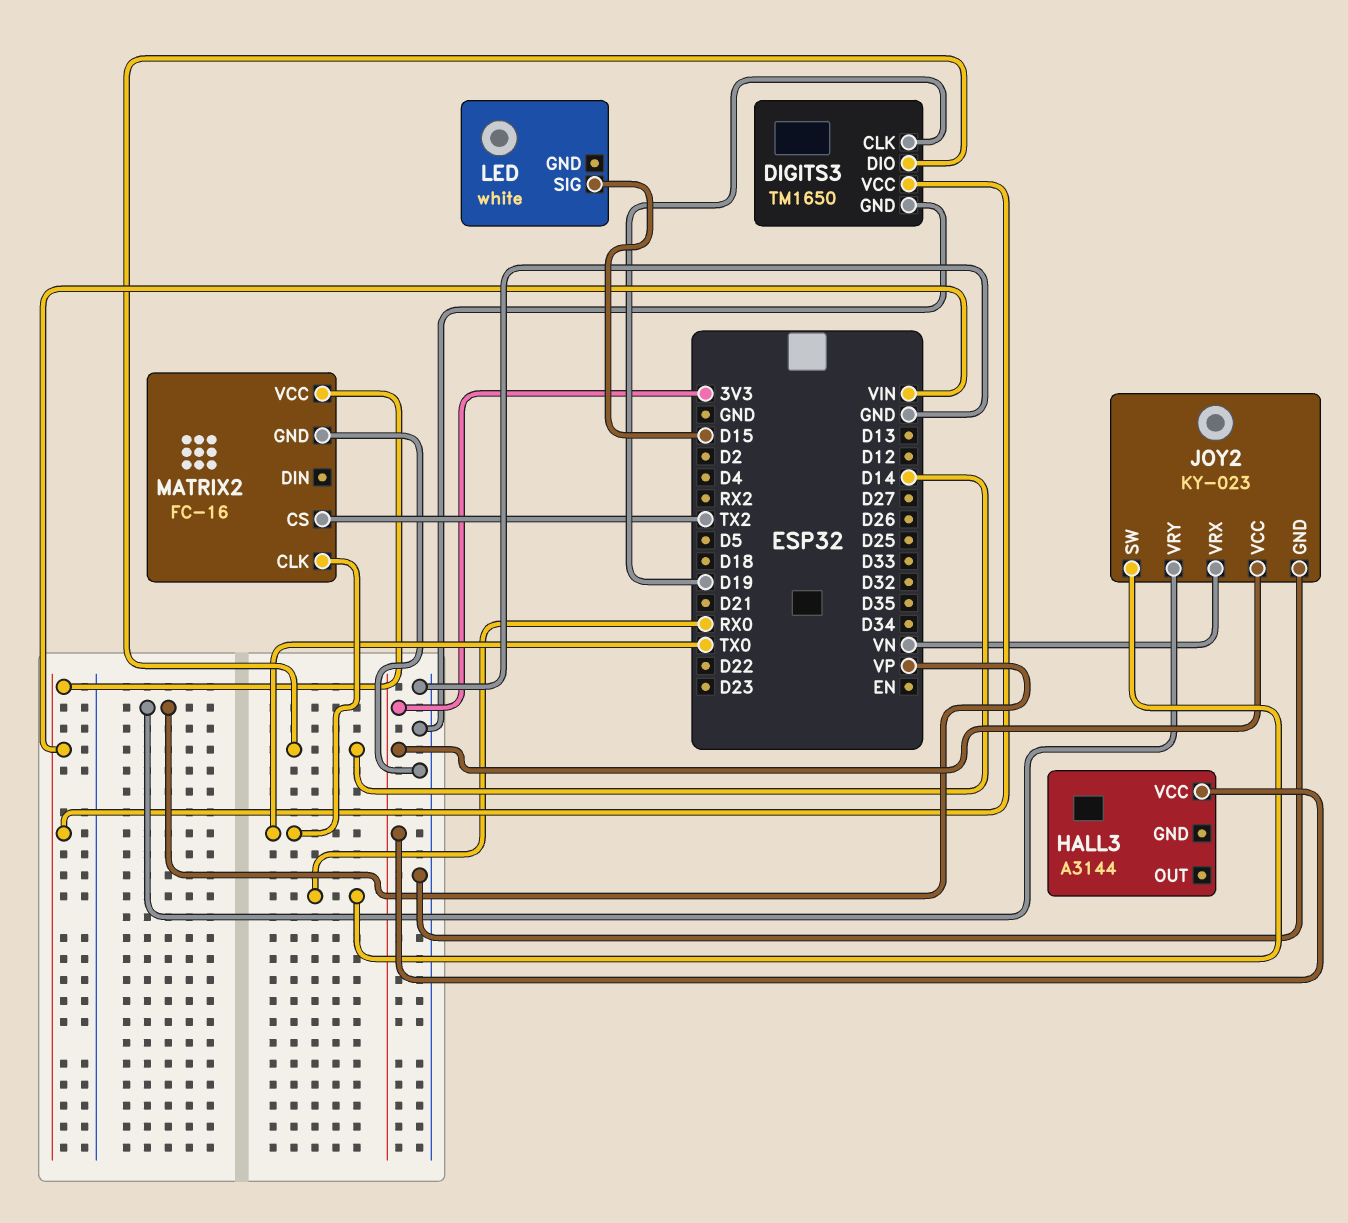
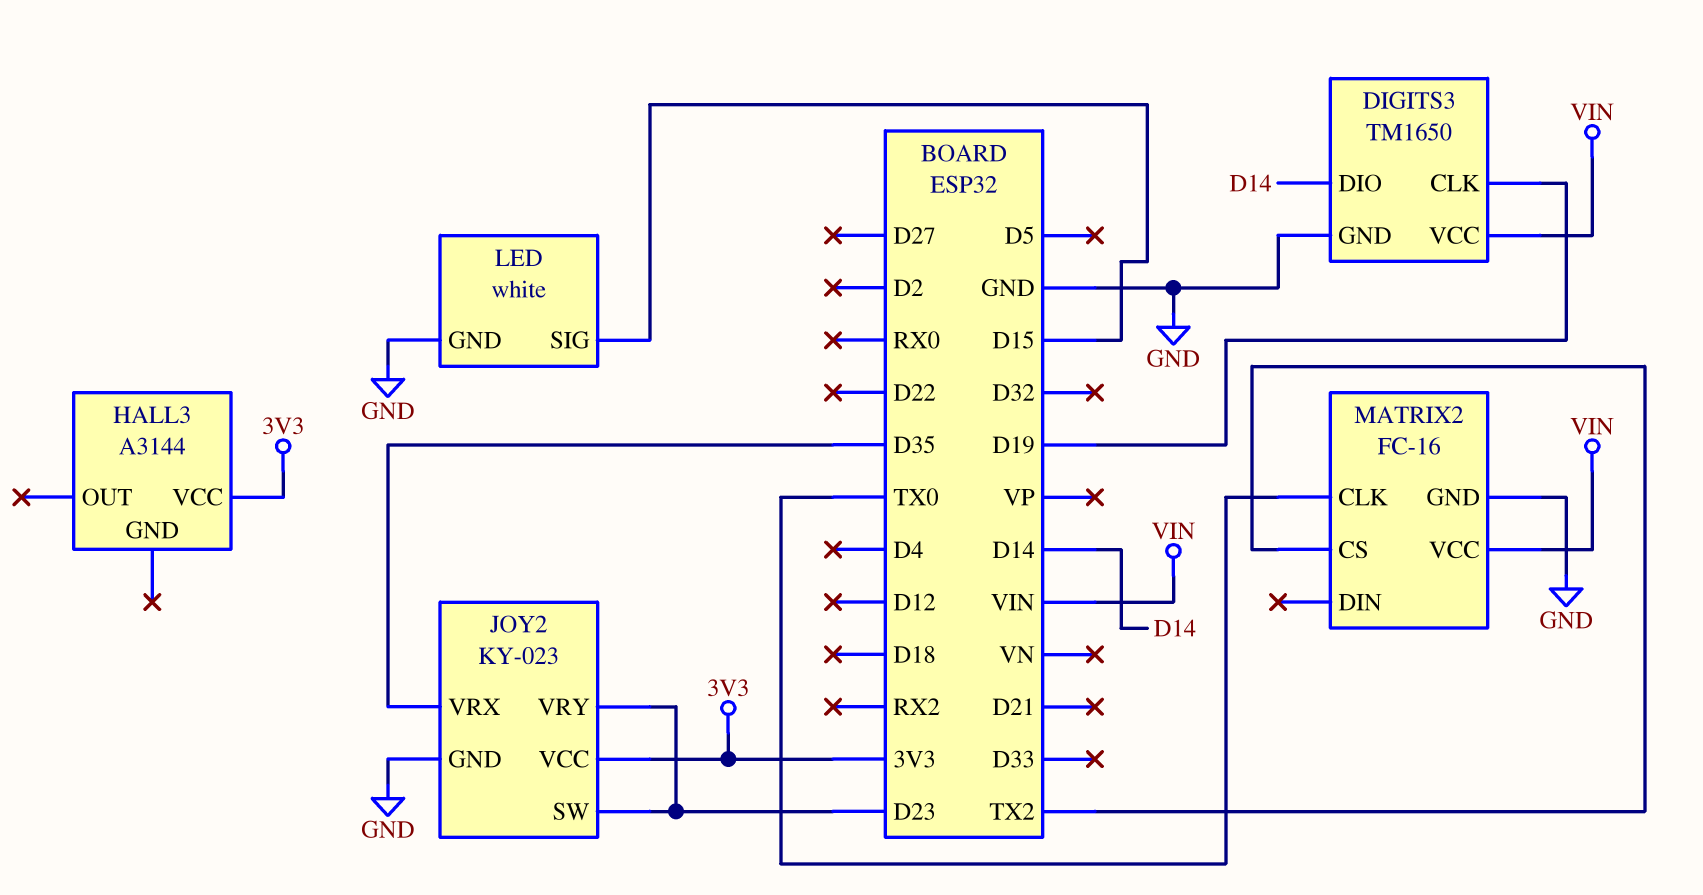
JOY2 pin SW: RX0 -> D23
JOY2 pin VRX: VN -> D35
JOY2 pin VRY: VP -> D23
LED pin GND: none -> GND

